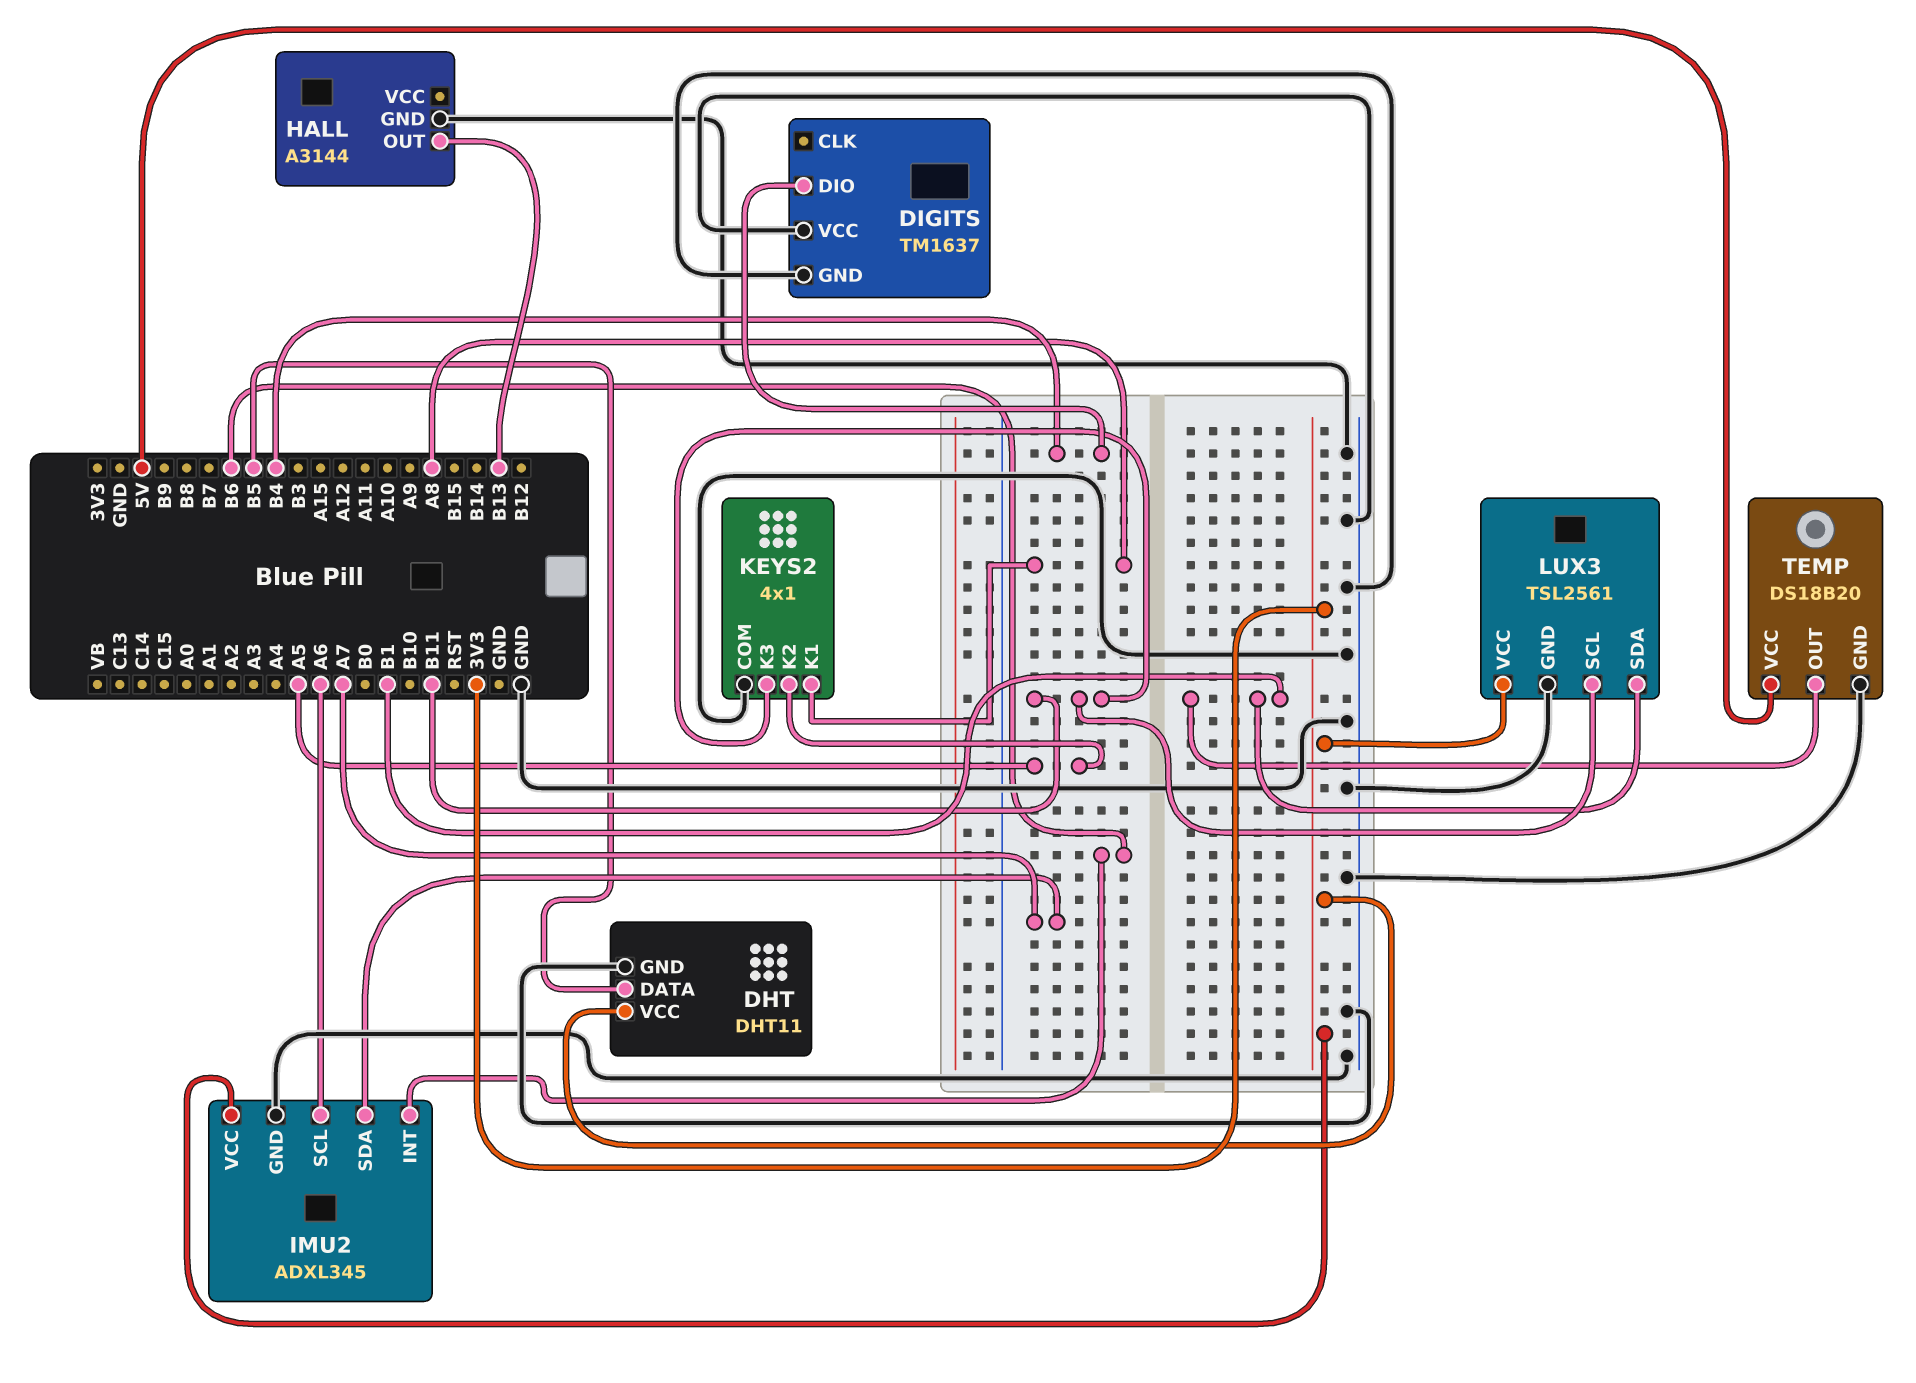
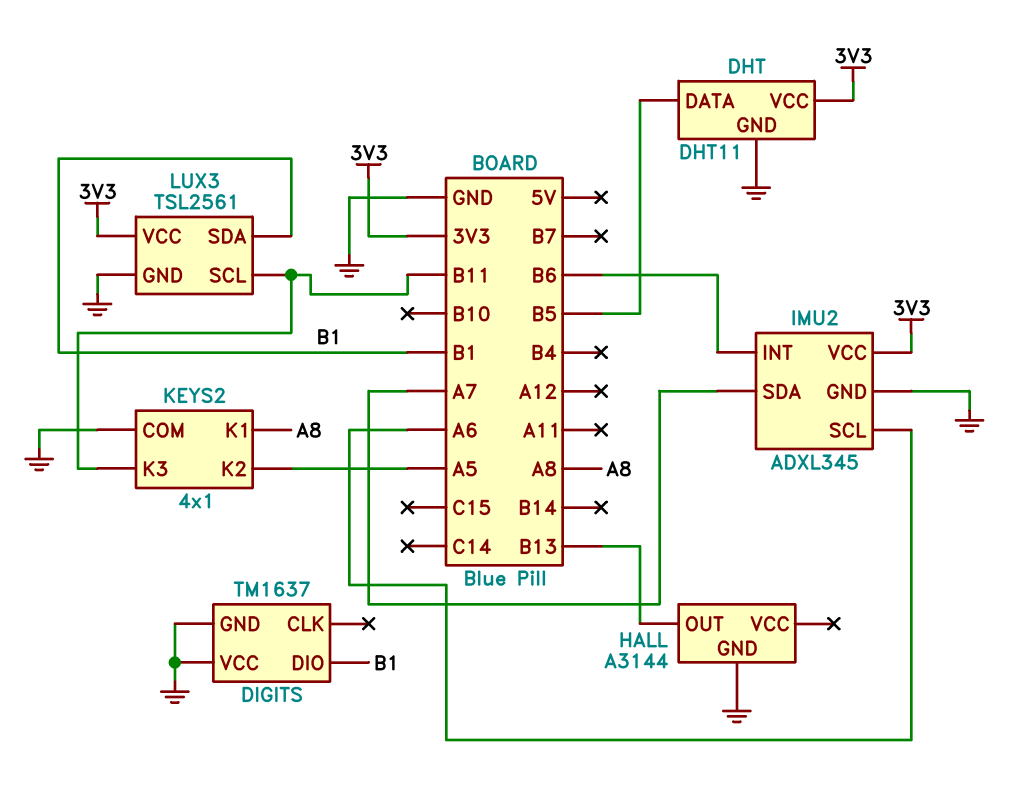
DIGITS pin DIO: B4 -> B1
TEMP: DS18B20 -> none
TEMP pin GND: GND -> none
TEMP pin OUT: B1 -> none
TEMP pin VCC: 5V -> none

